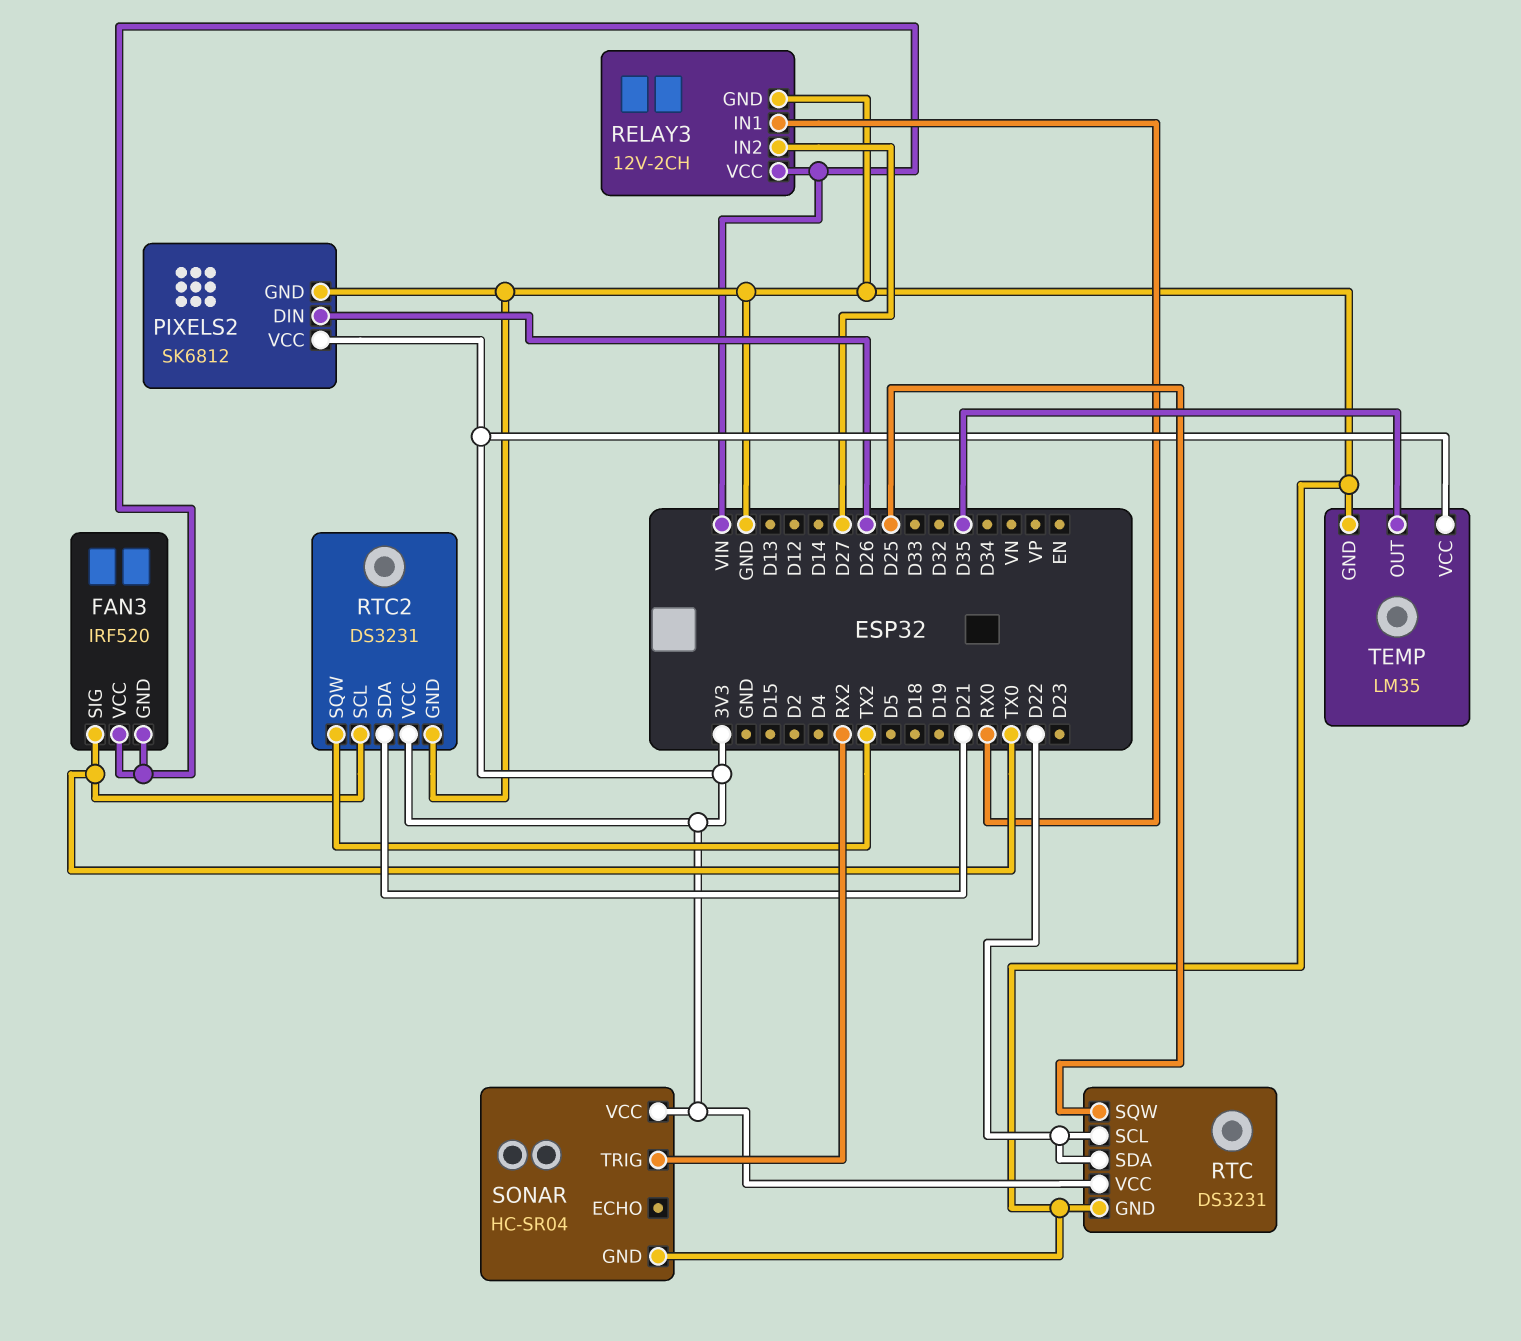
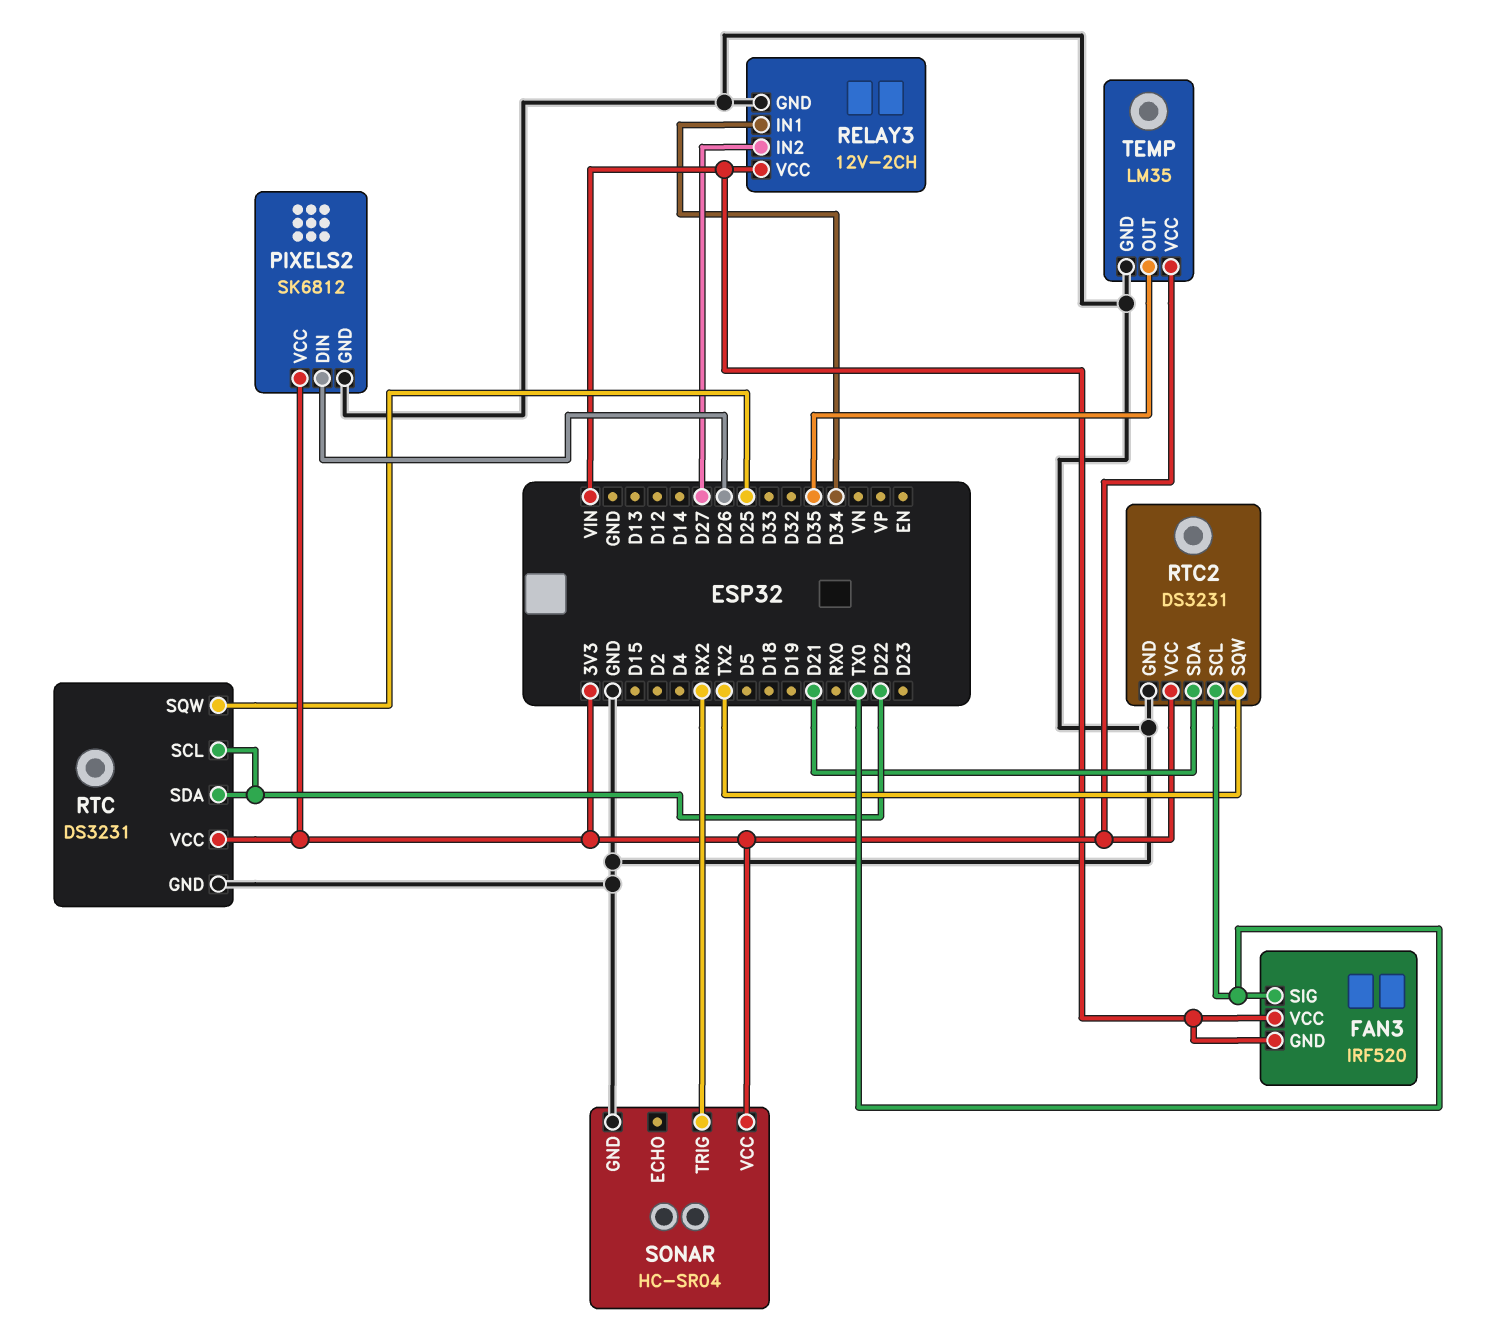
RELAY3 pin IN1: RX0 -> D34

